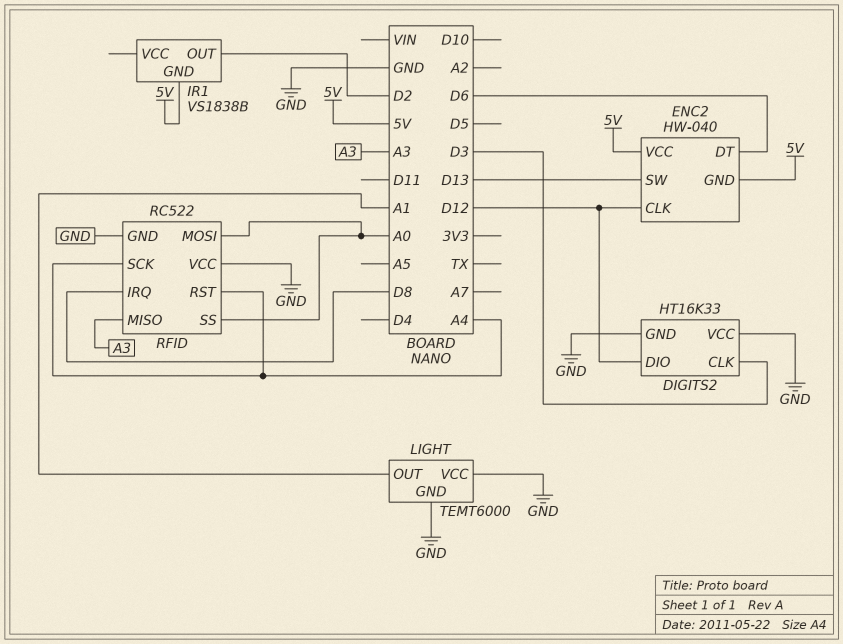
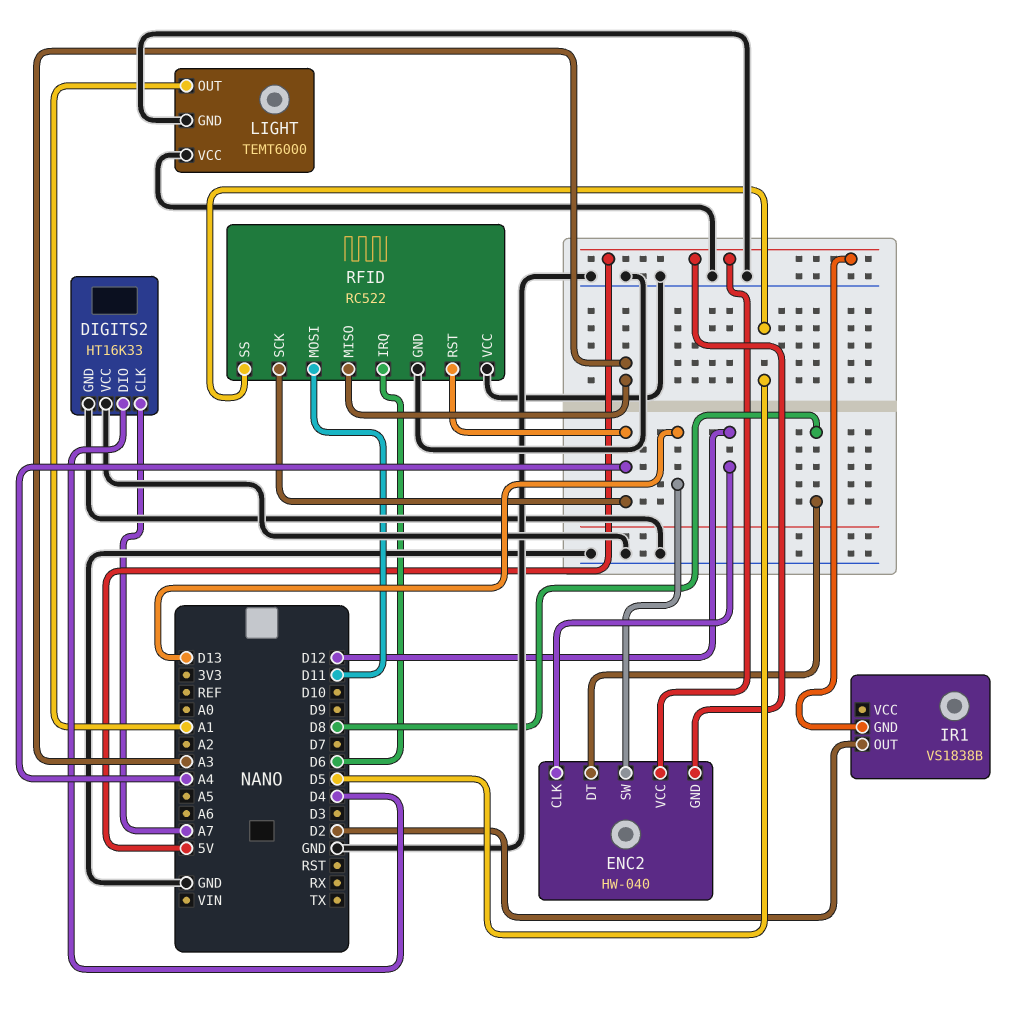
DIGITS2 pin CLK: D3 -> A7
DIGITS2 pin DIO: D12 -> D4
ENC2 pin DT: D6 -> D8
RFID pin IRQ: D8 -> D6
RFID pin MOSI: A0 -> D11
RFID pin SS: A0 -> D5

